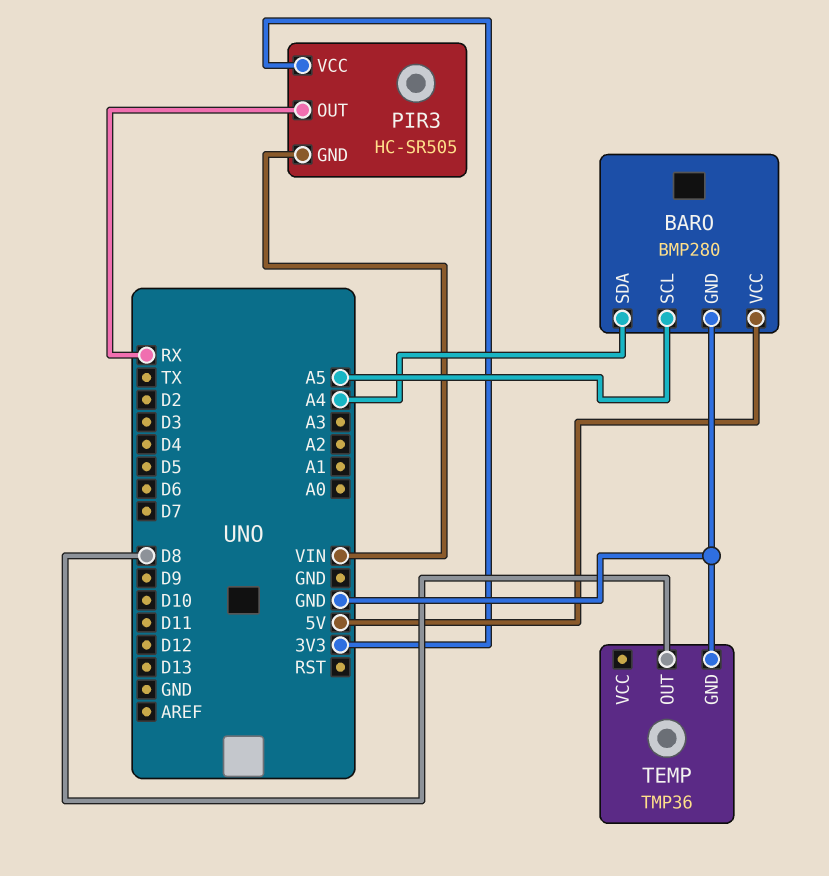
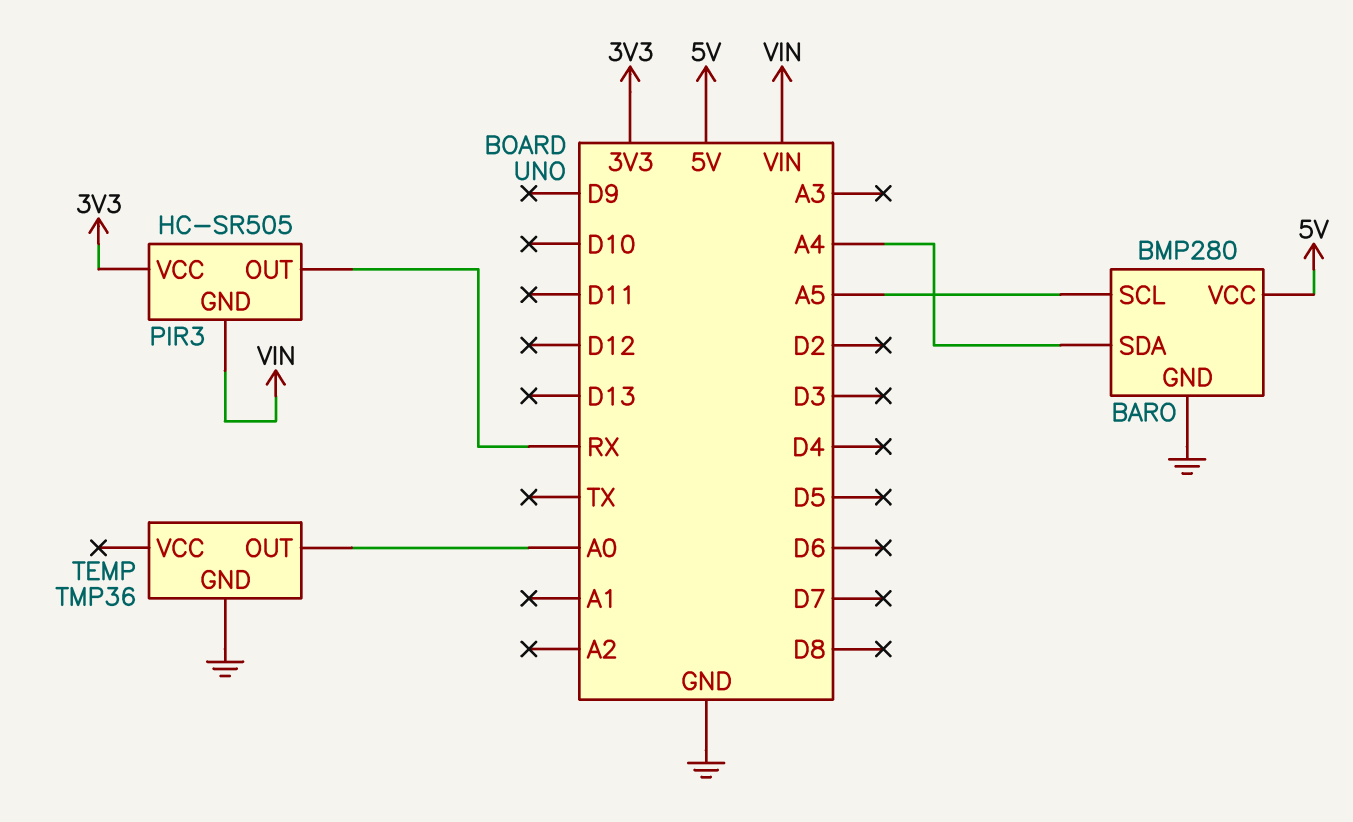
TEMP pin OUT: D8 -> A0

